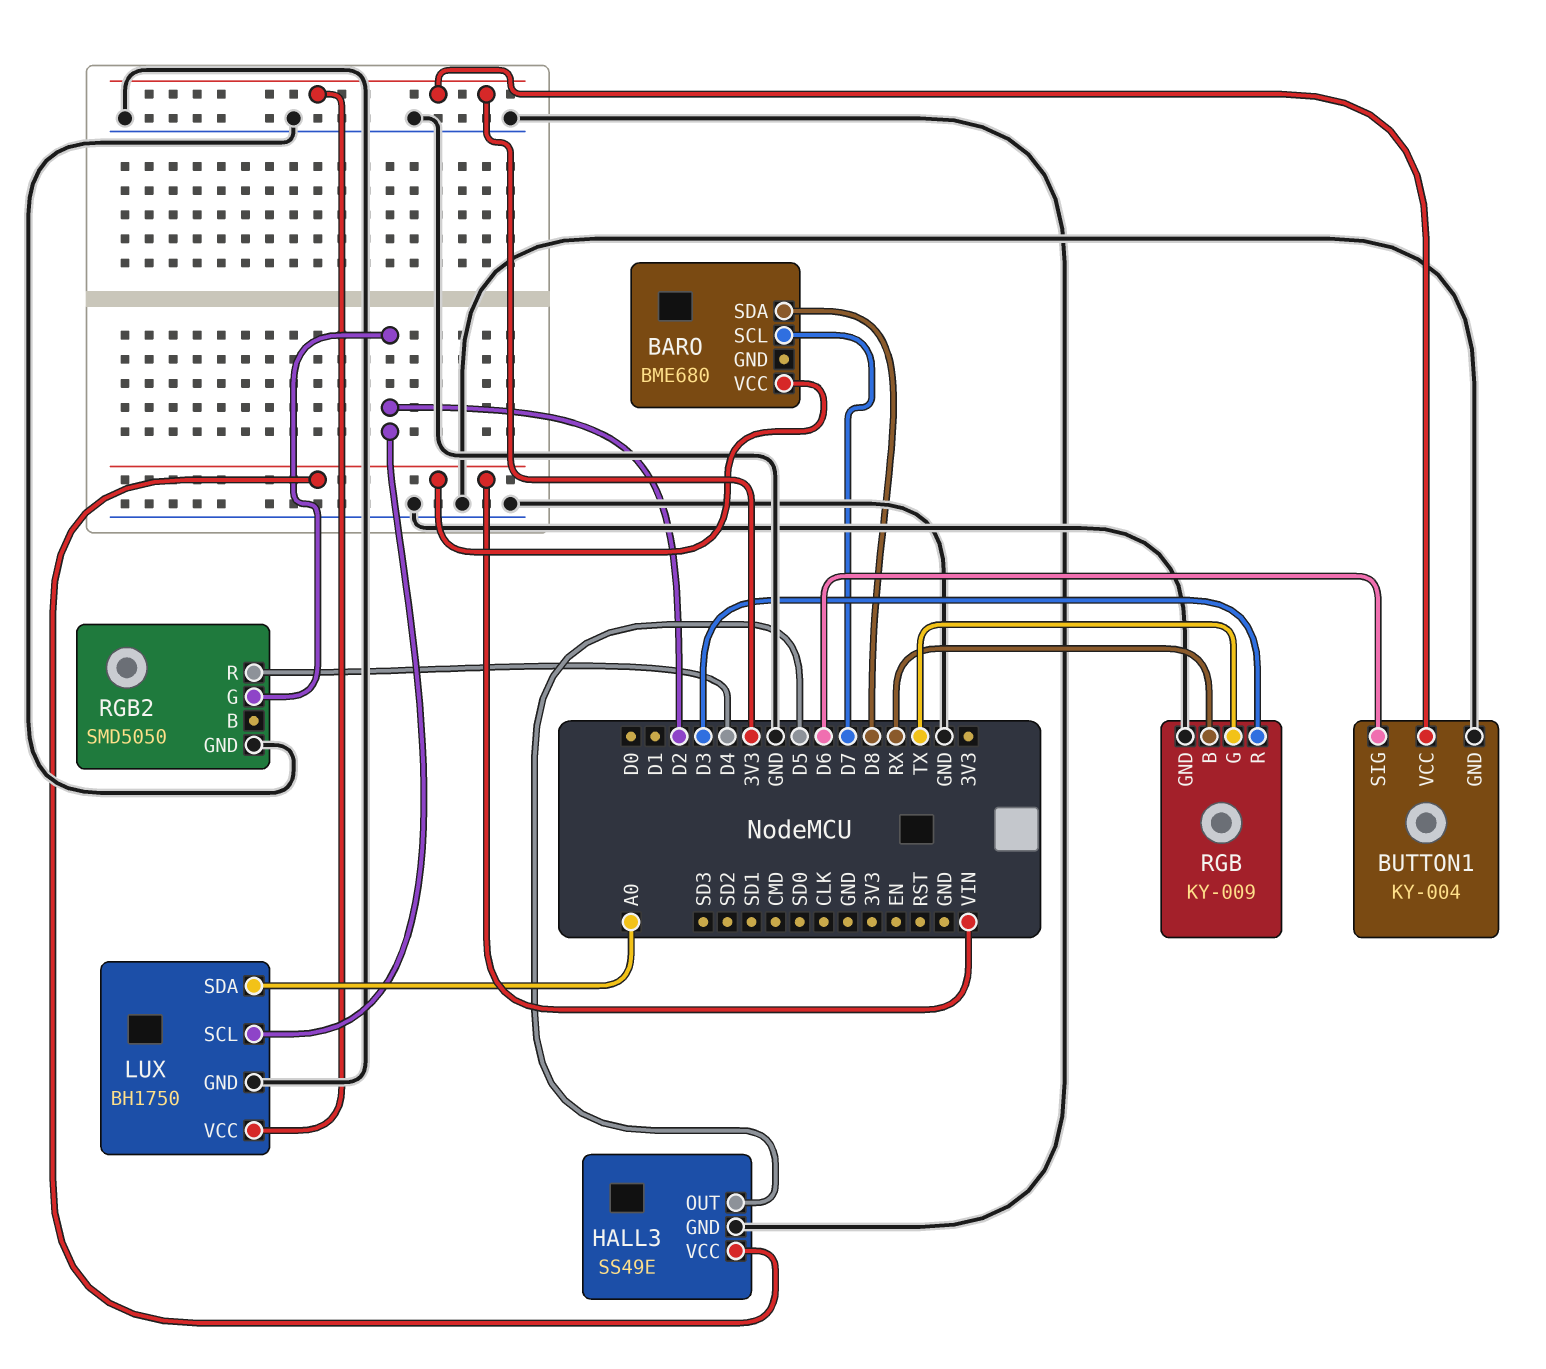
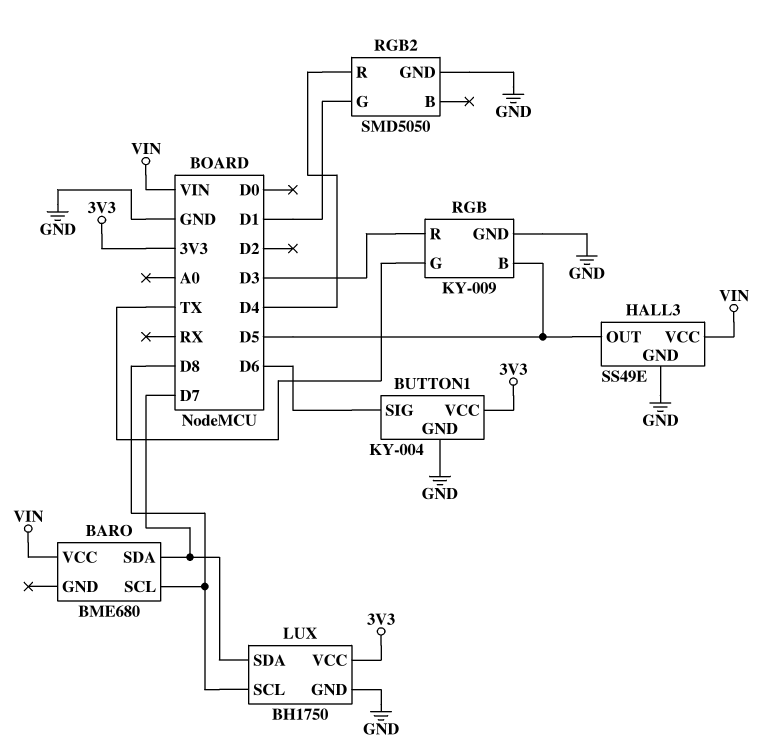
BARO pin SCL: D7 -> D8
BARO pin SDA: D8 -> D7
LUX pin SCL: D2 -> D8
LUX pin SDA: A0 -> D7
RGB pin B: RX -> D5
RGB2 pin G: D2 -> D1

